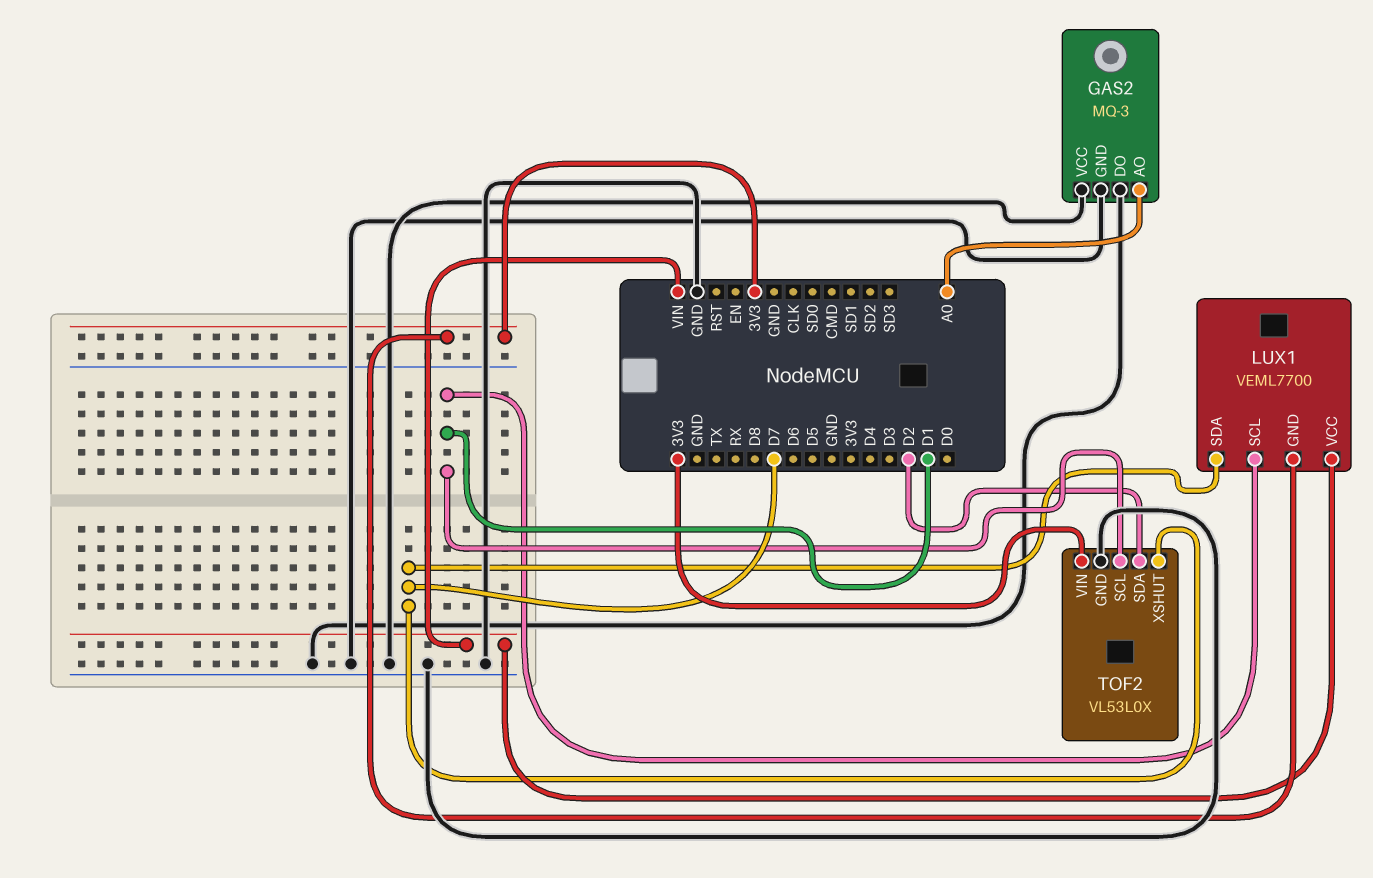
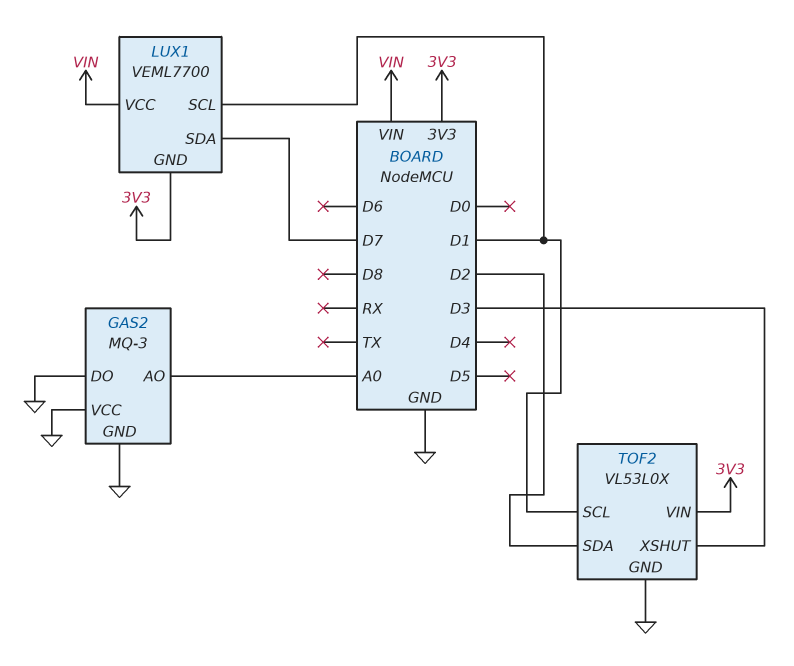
TOF2 pin XSHUT: D7 -> D3

